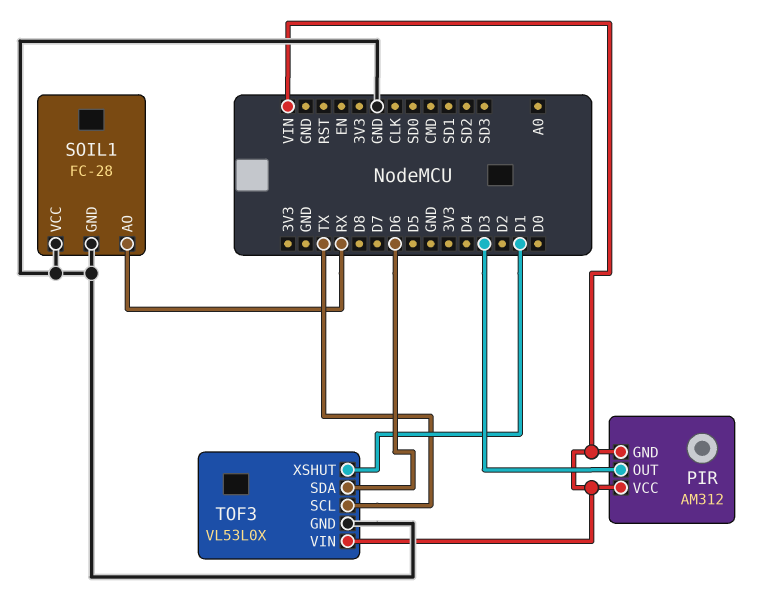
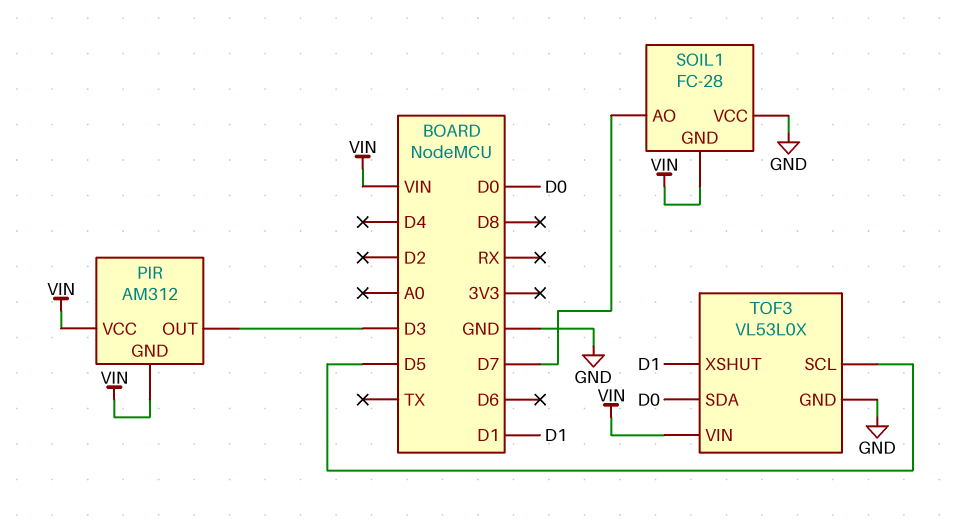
SOIL1 pin AO: RX -> D7
SOIL1 pin GND: GND -> VIN
TOF3 pin SCL: TX -> D5
TOF3 pin SDA: D6 -> D0

